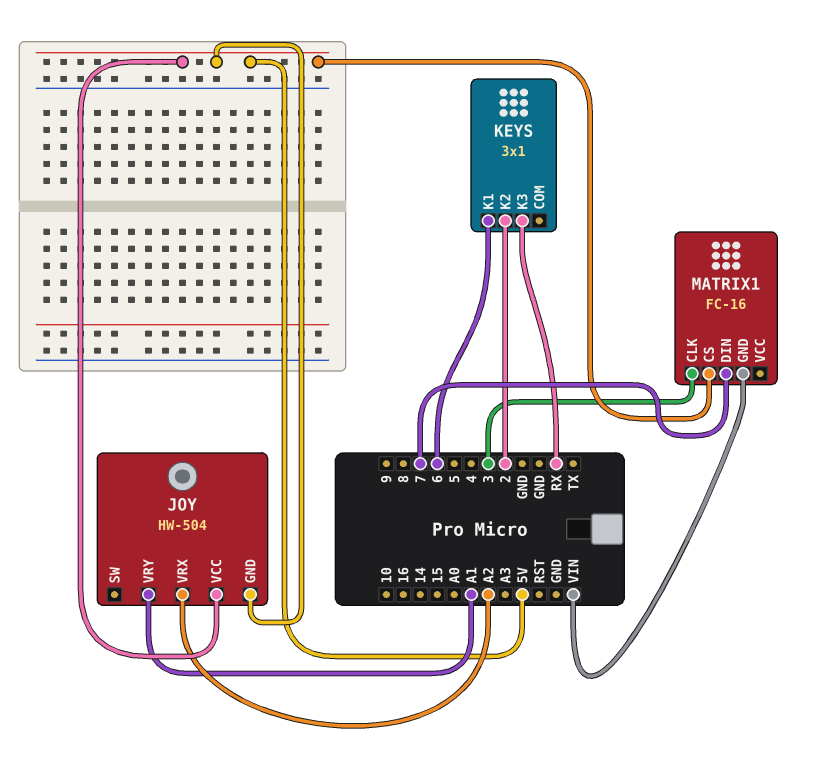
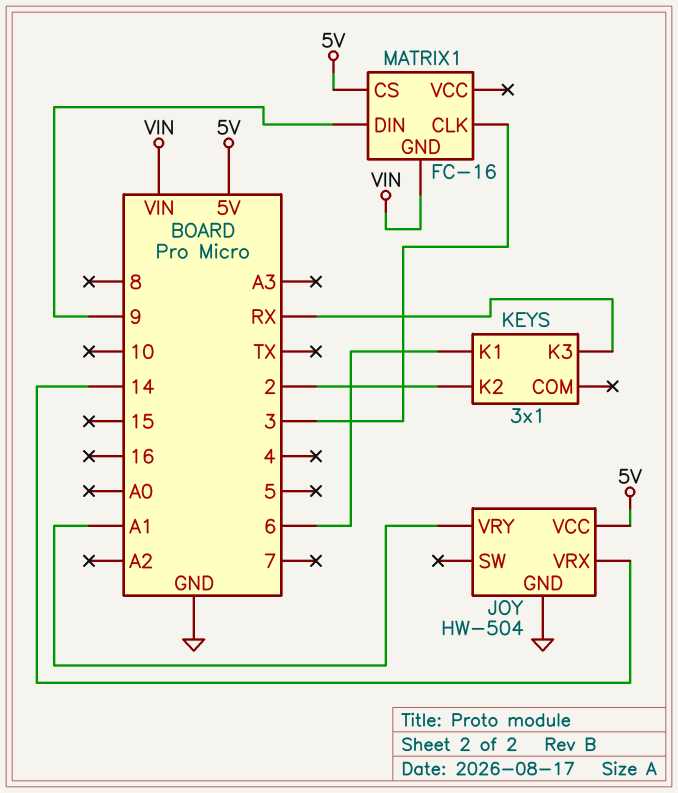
JOY pin GND: 5V -> GND
JOY pin VRX: A2 -> 14
MATRIX1 pin DIN: 7 -> 9

